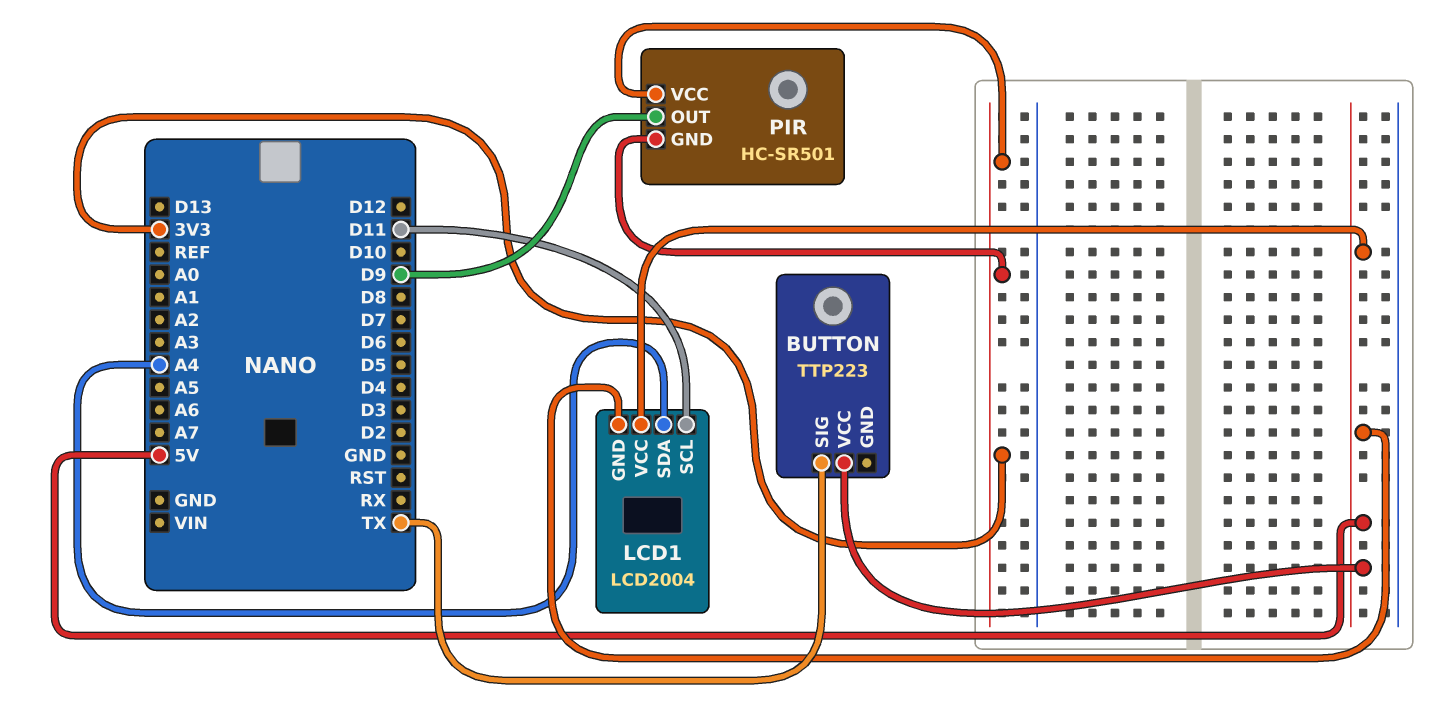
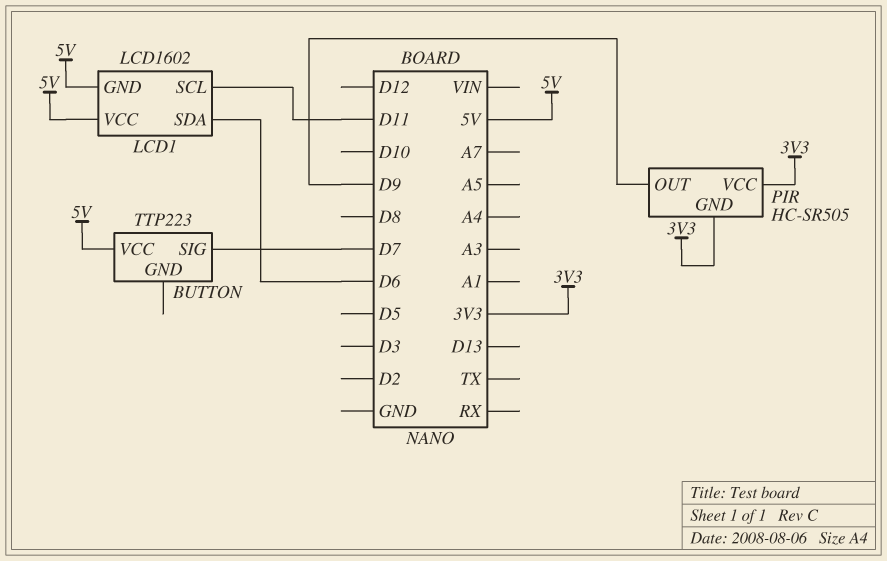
BUTTON pin SIG: TX -> D7
LCD1: LCD2004 -> LCD1602
LCD1 pin SDA: A4 -> D6
PIR: HC-SR501 -> HC-SR505

